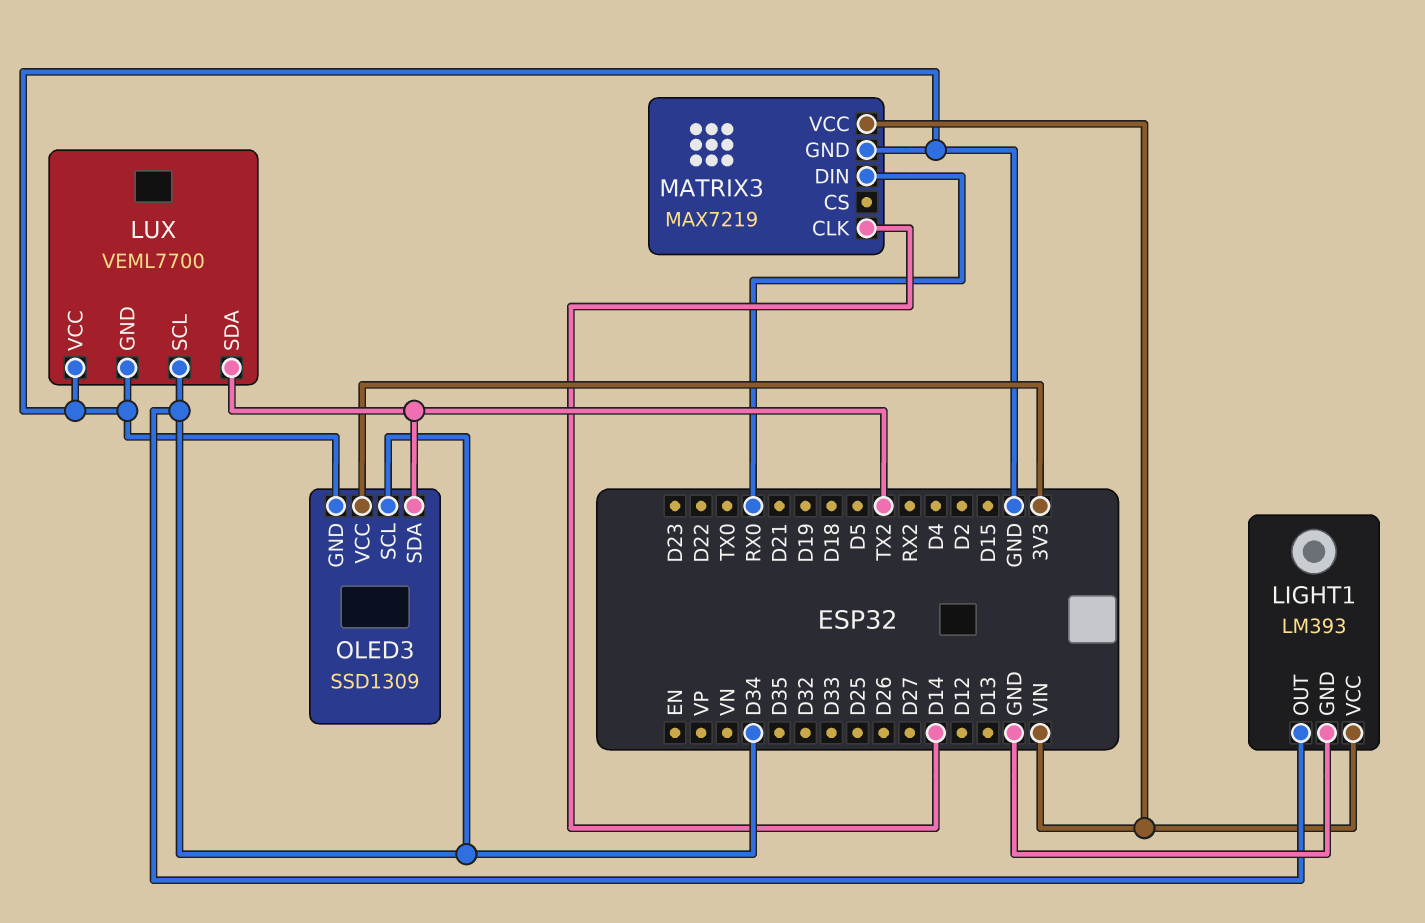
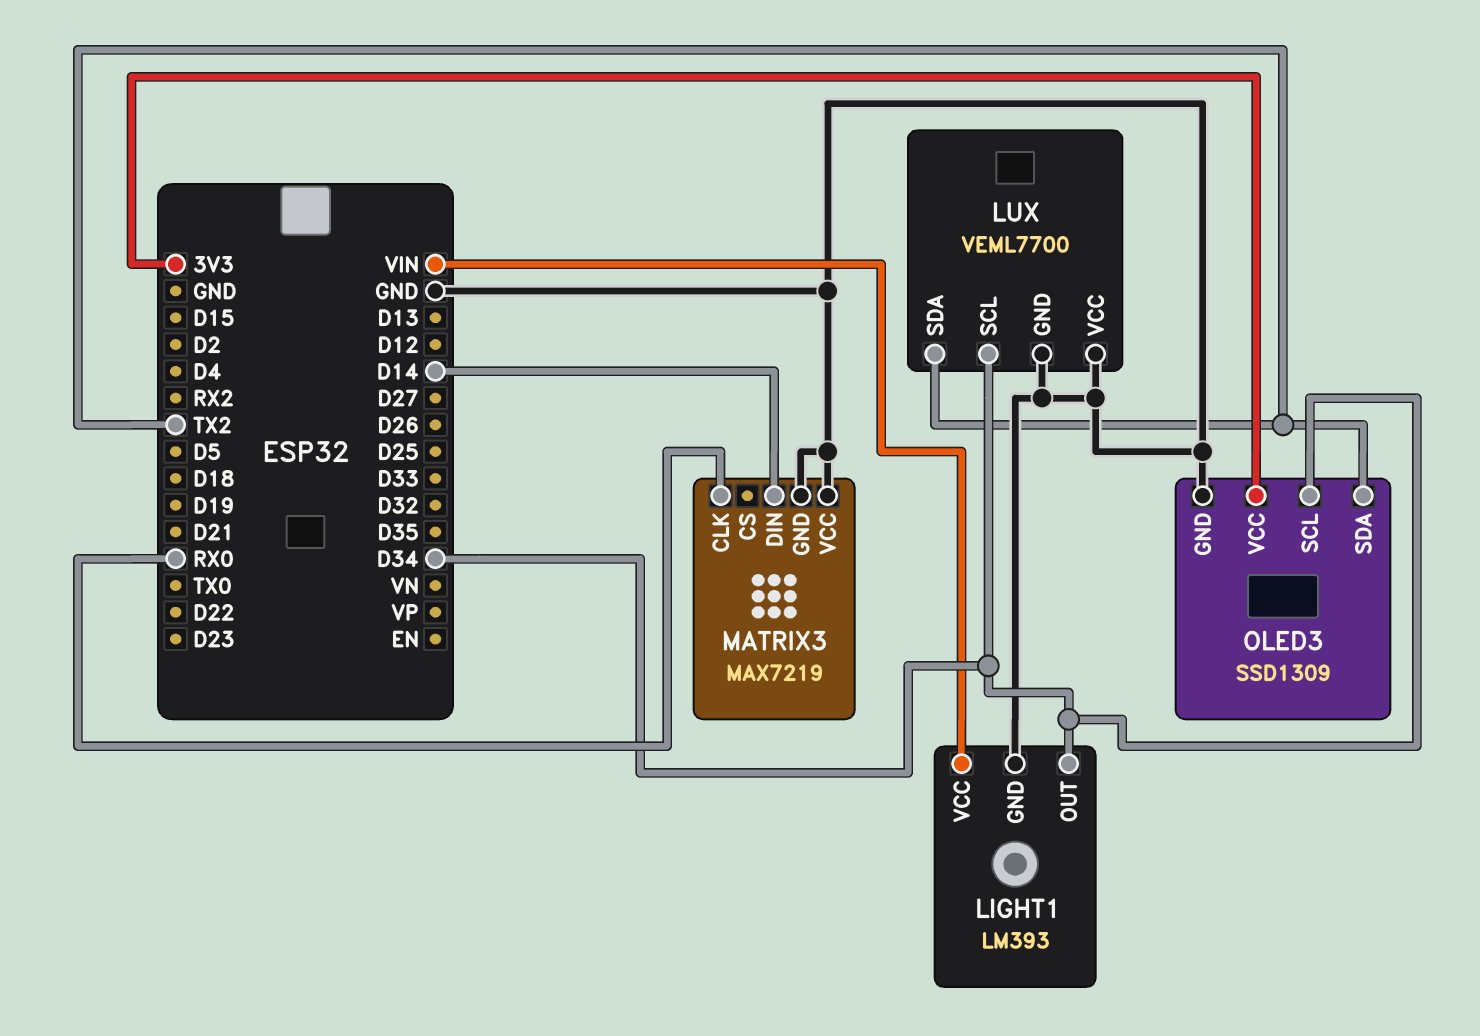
MATRIX3 pin CLK: D14 -> RX0
MATRIX3 pin DIN: RX0 -> D14
MATRIX3 pin VCC: VIN -> GND

